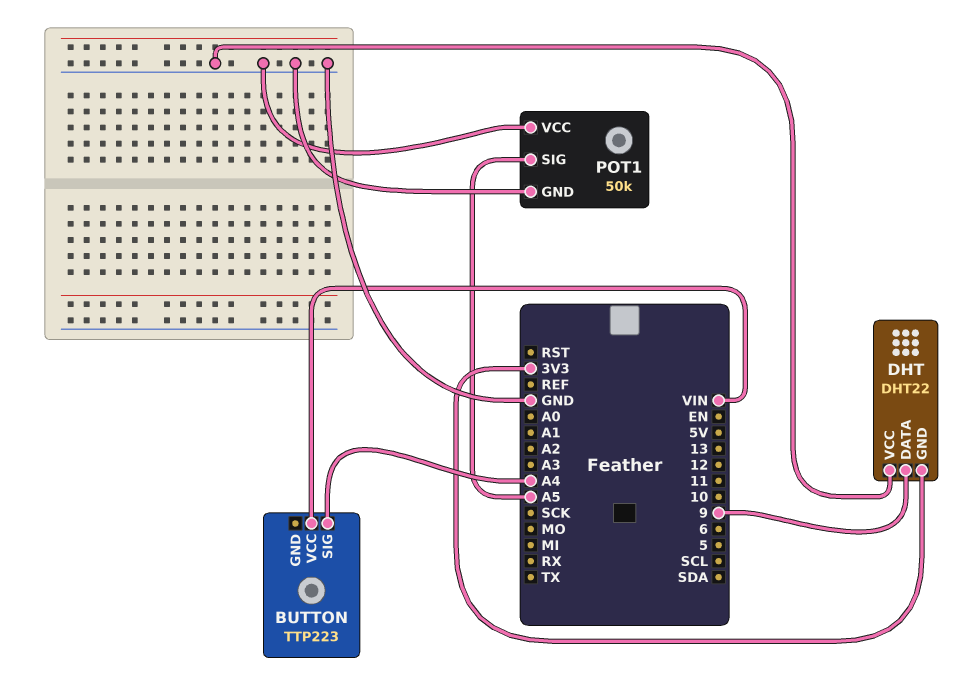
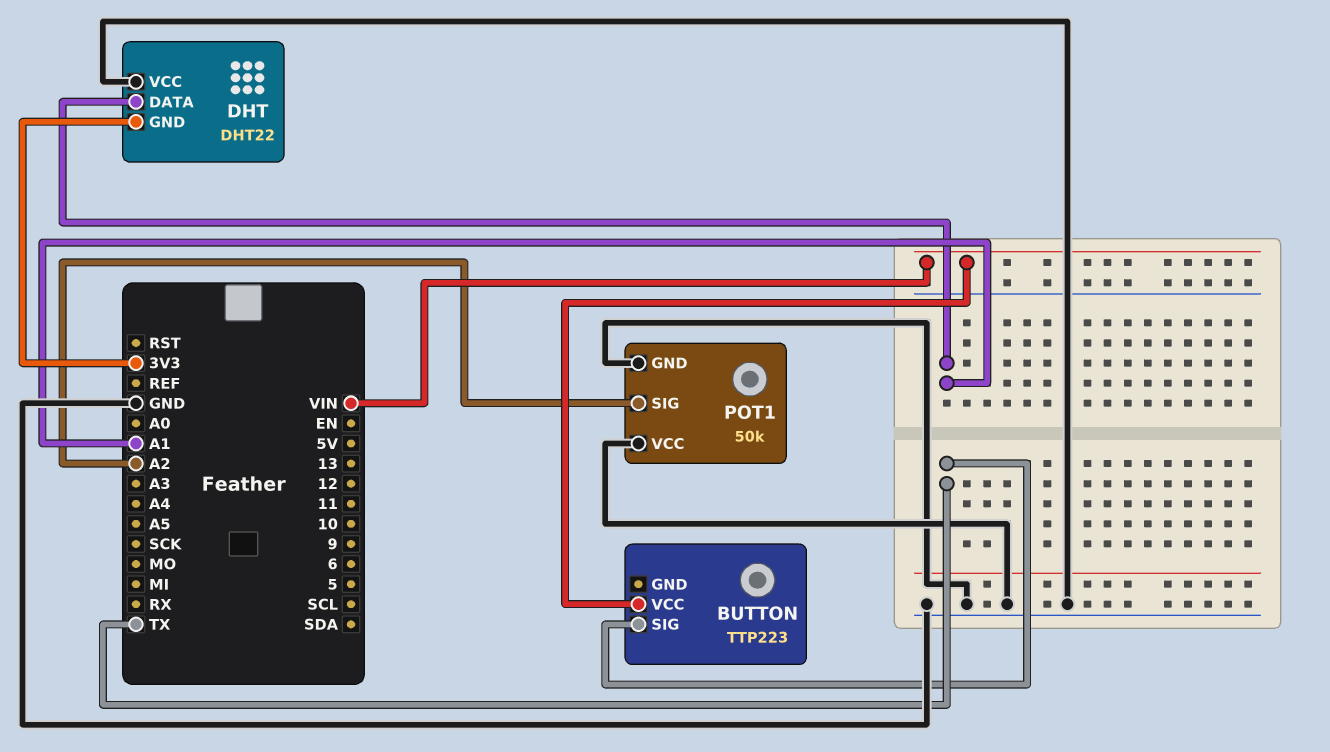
BUTTON pin SIG: A4 -> TX
DHT pin DATA: 9 -> A1
POT1 pin SIG: A5 -> A2

